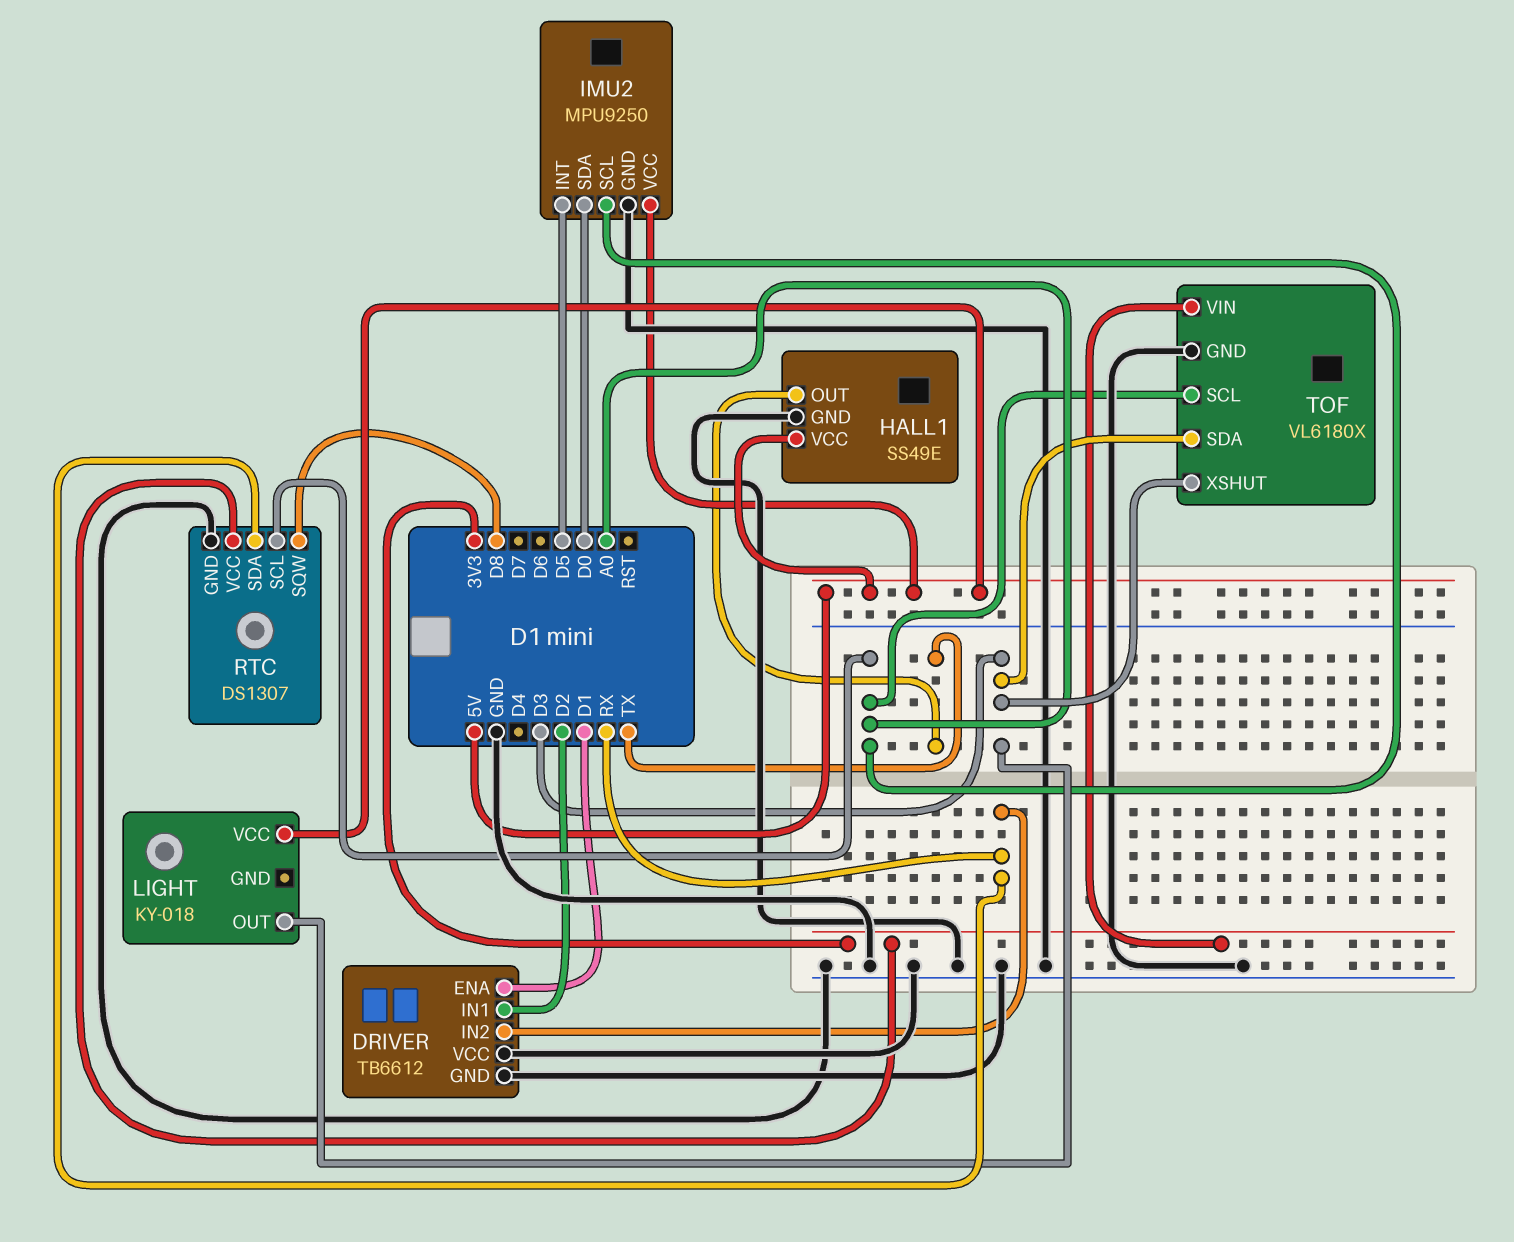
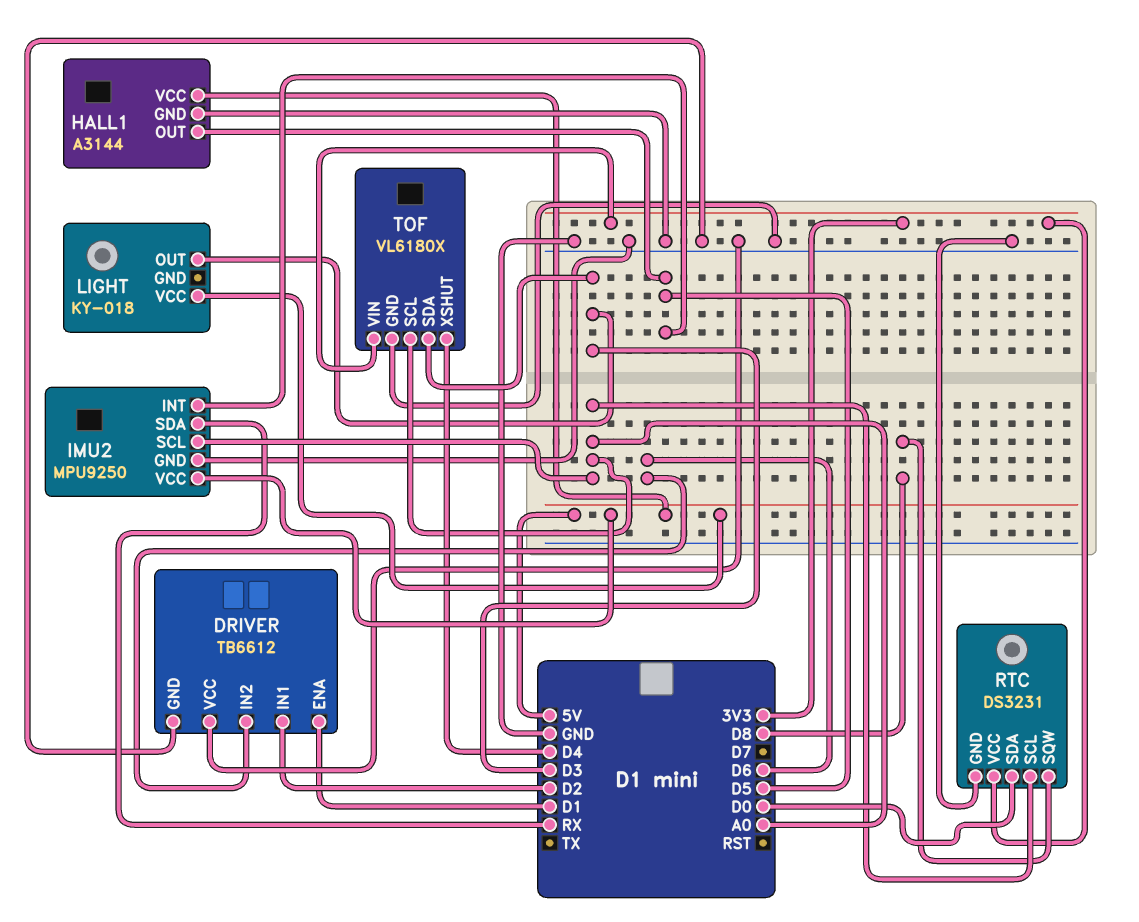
DRIVER pin IN2: RX -> D6
HALL1: SS49E -> A3144
HALL1 pin OUT: TX -> D5
IMU2 pin SDA: D0 -> RX
RTC: DS1307 -> DS3231
RTC pin SDA: RX -> D0
TOF pin XSHUT: D3 -> D4

